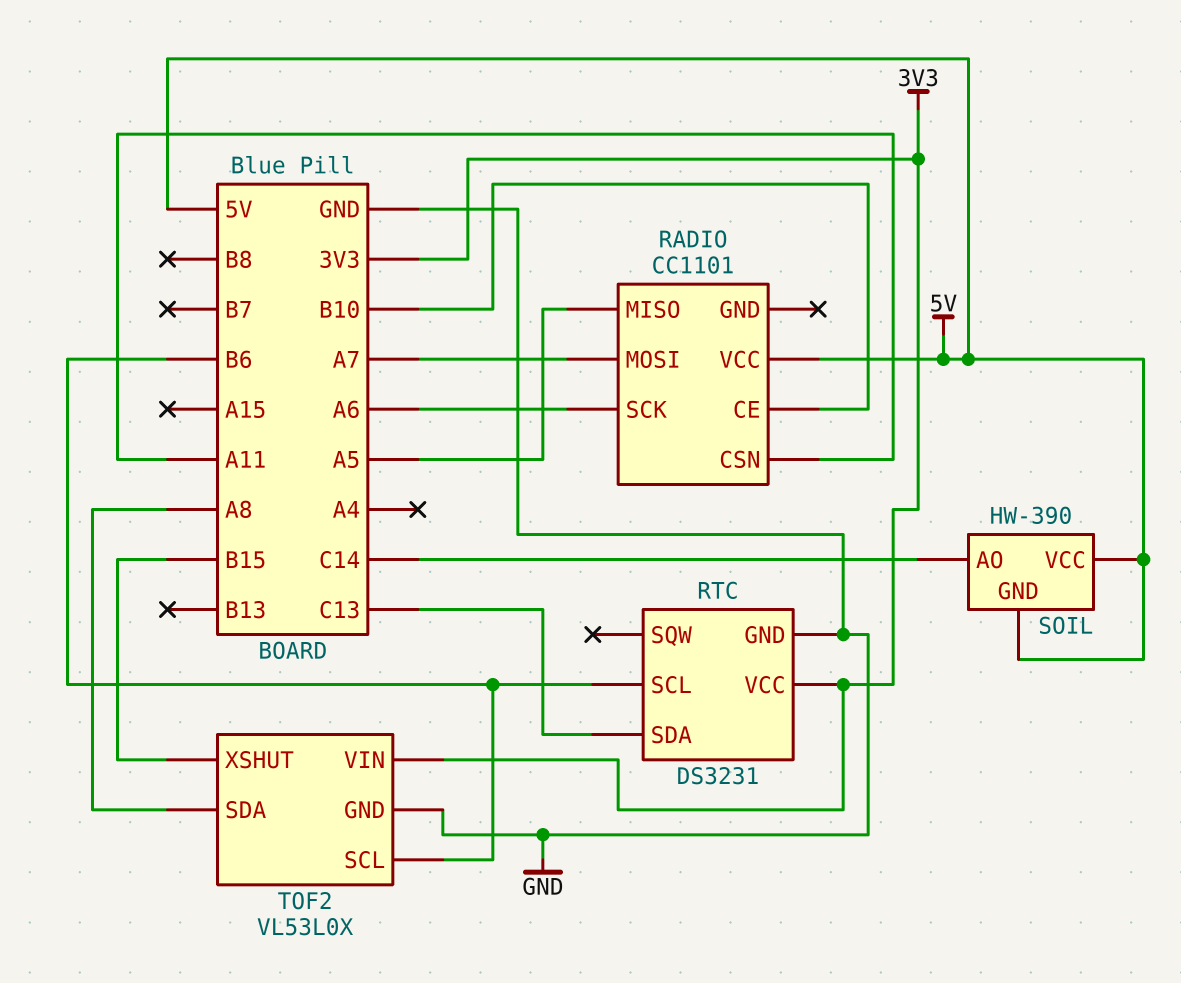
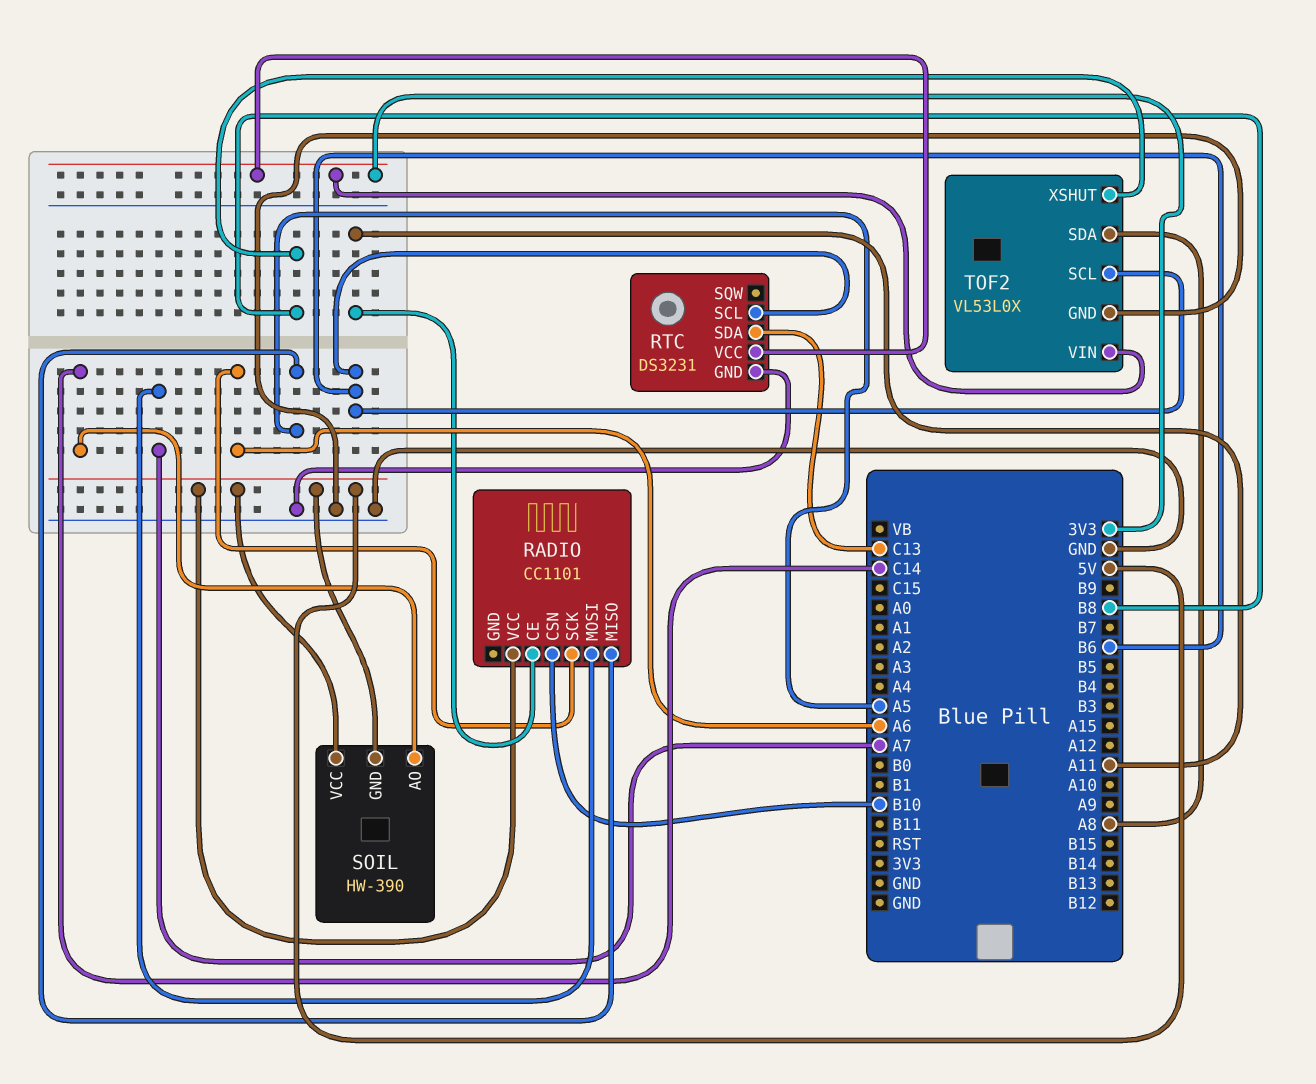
RADIO pin CE: B10 -> A11
RADIO pin CSN: A11 -> B10
TOF2 pin XSHUT: B15 -> B8

